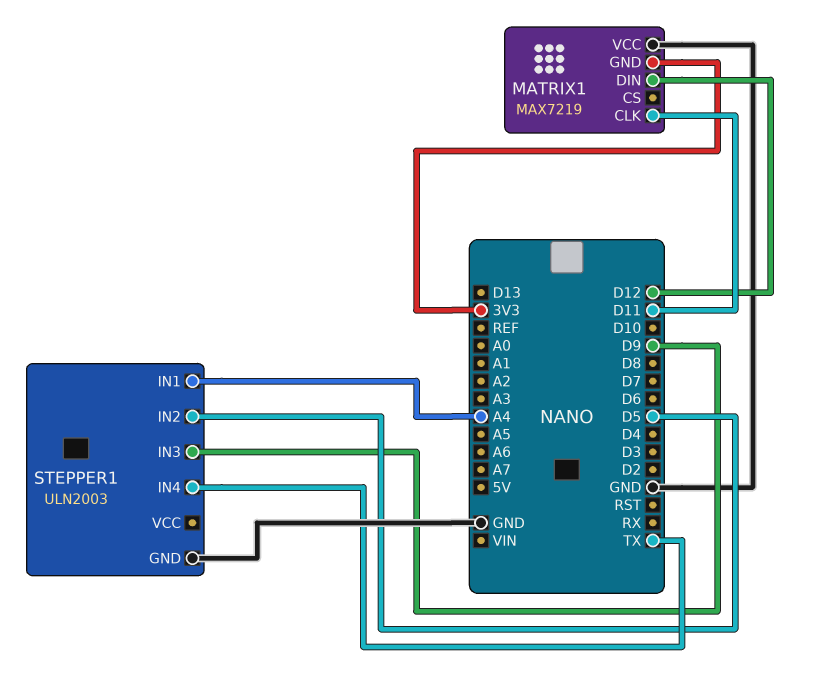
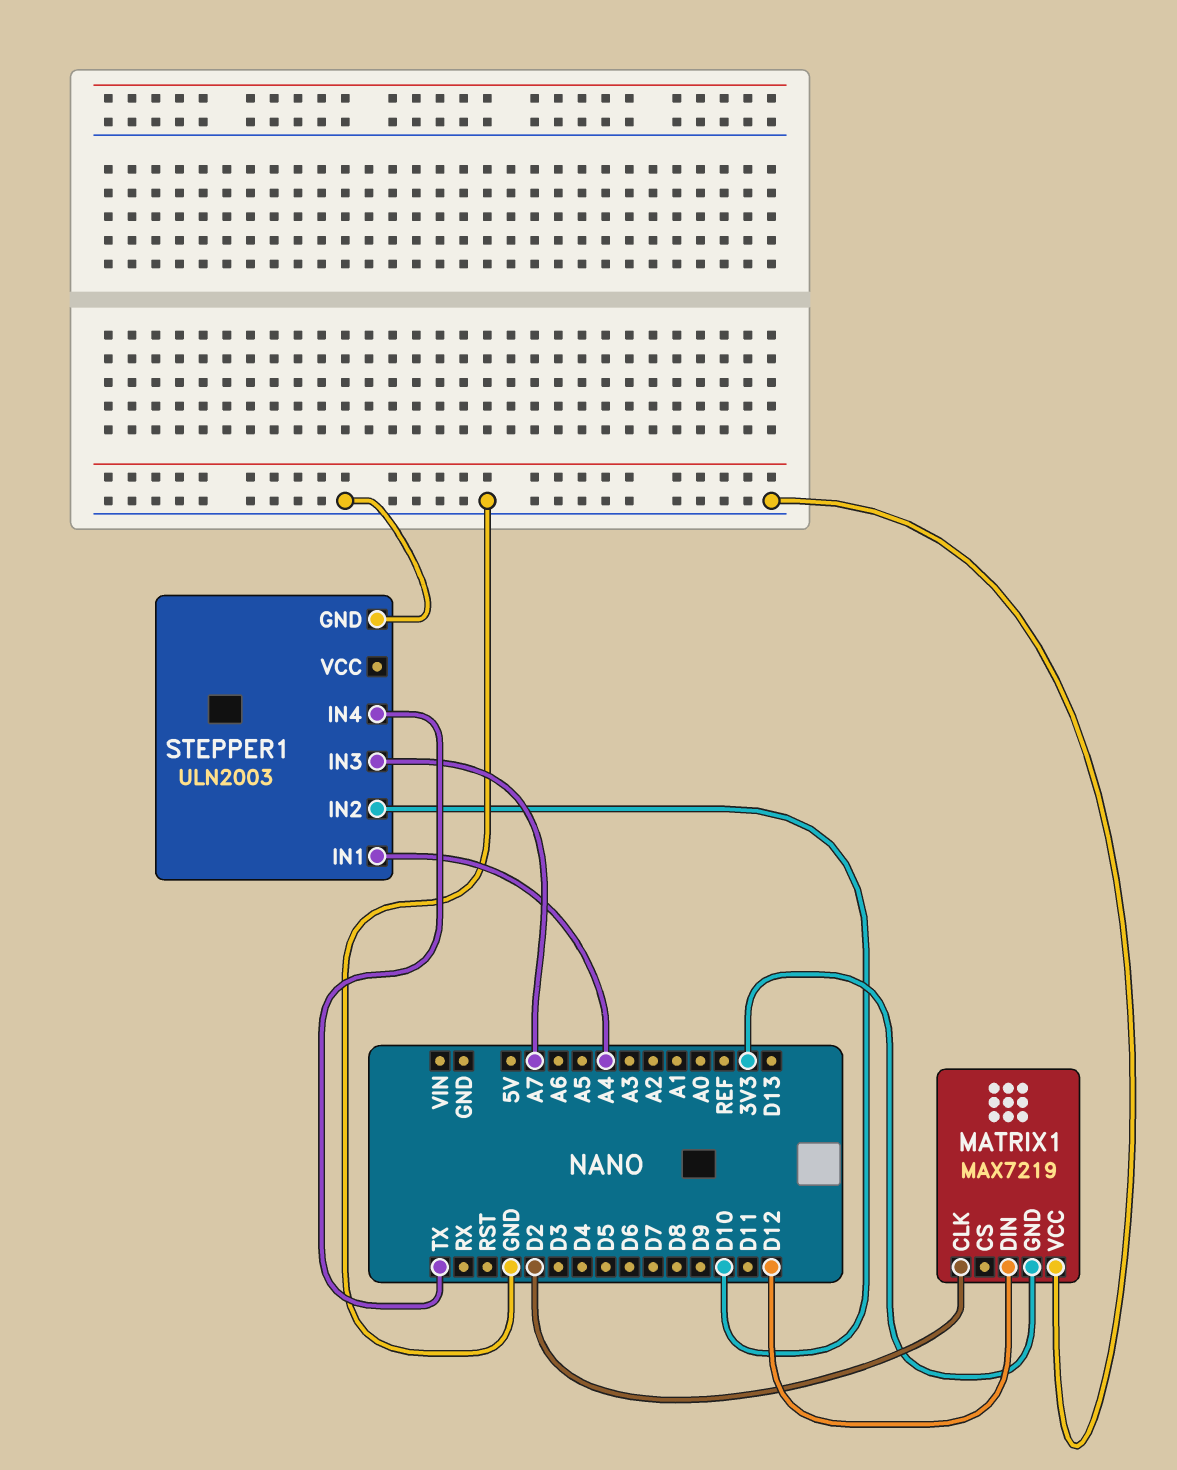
MATRIX1 pin CLK: D11 -> D2
STEPPER1 pin IN2: D5 -> D10
STEPPER1 pin IN3: D9 -> A7

